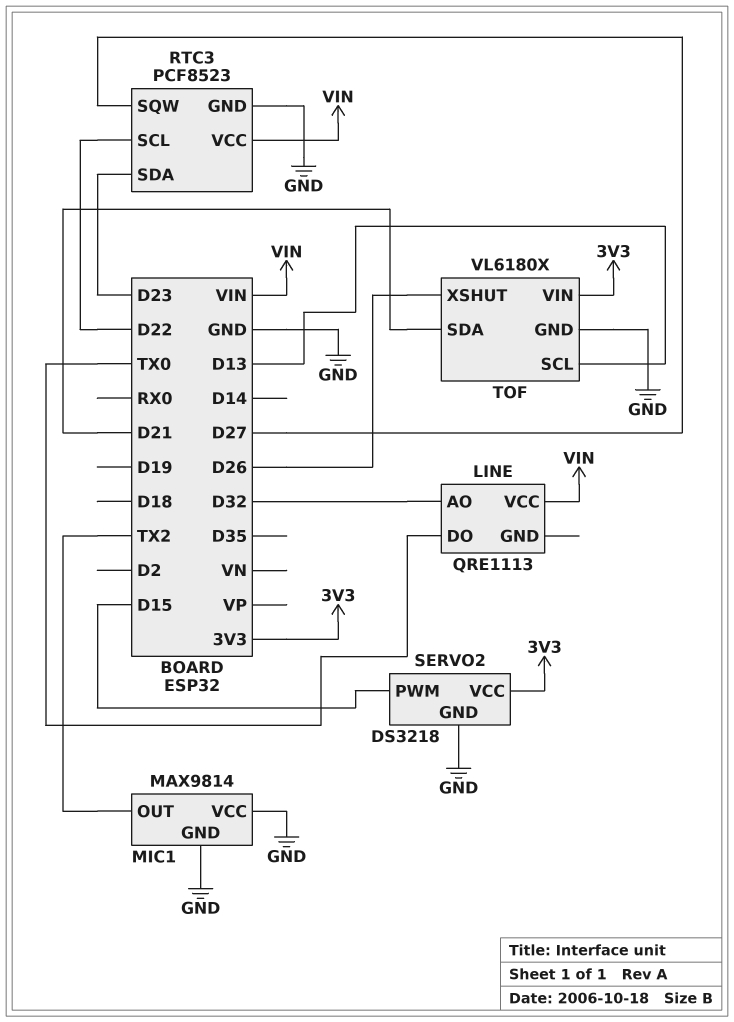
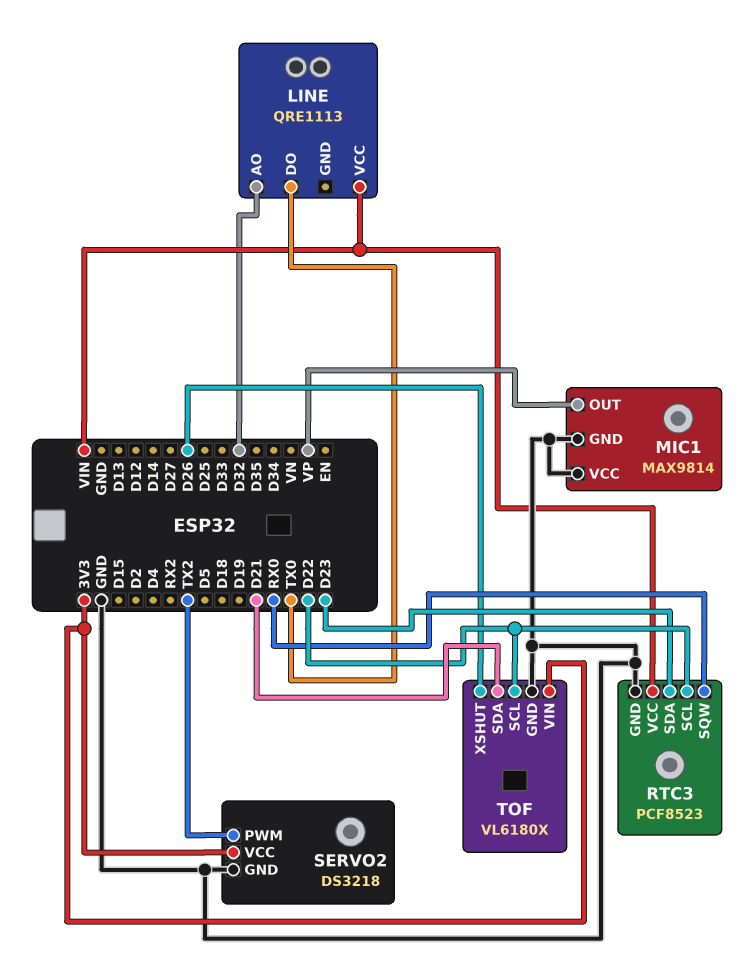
MIC1 pin OUT: TX2 -> VP
RTC3 pin SQW: D27 -> RX0
SERVO2 pin PWM: D15 -> TX2
TOF pin SCL: D13 -> D22

